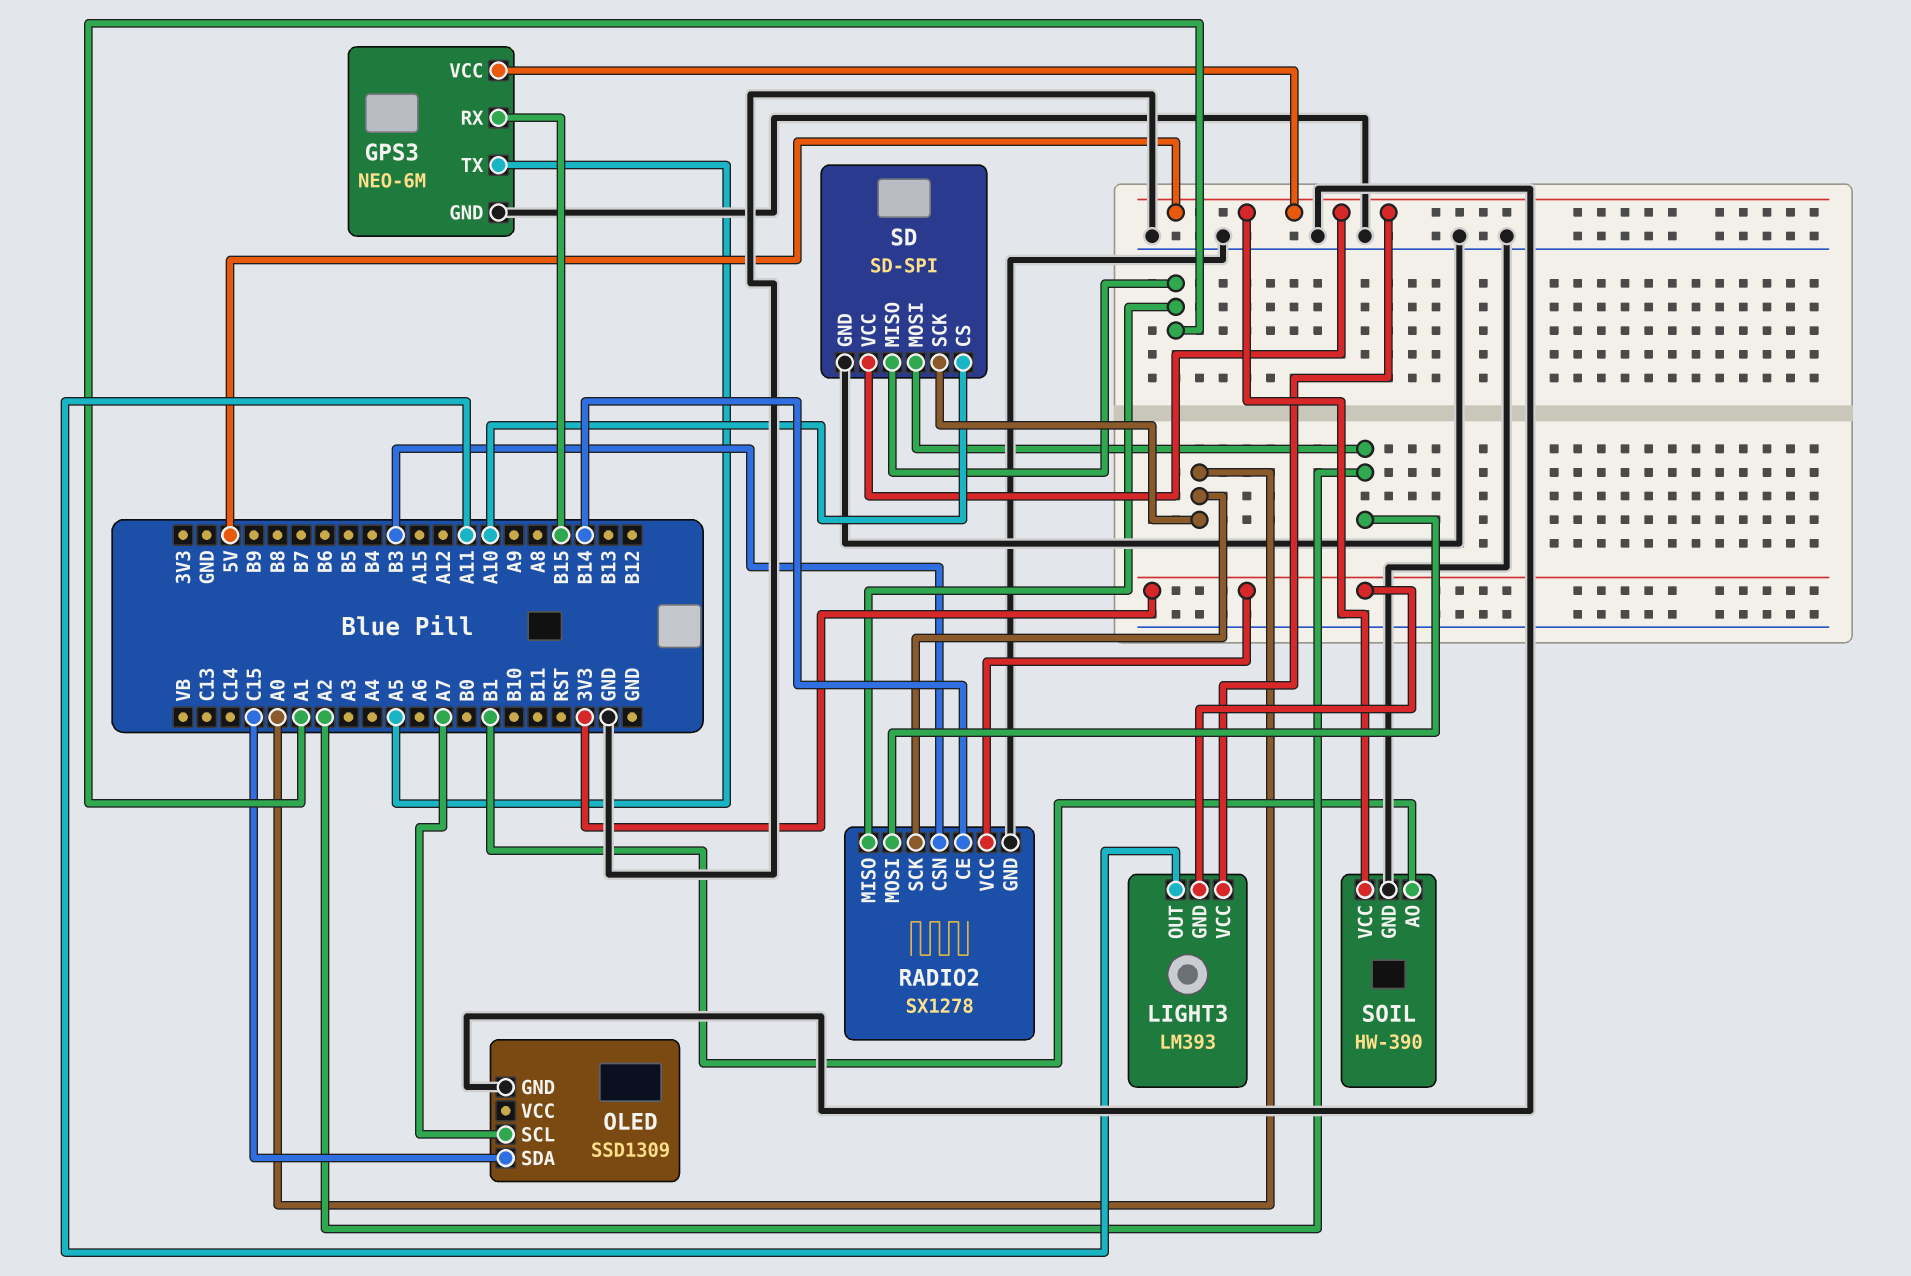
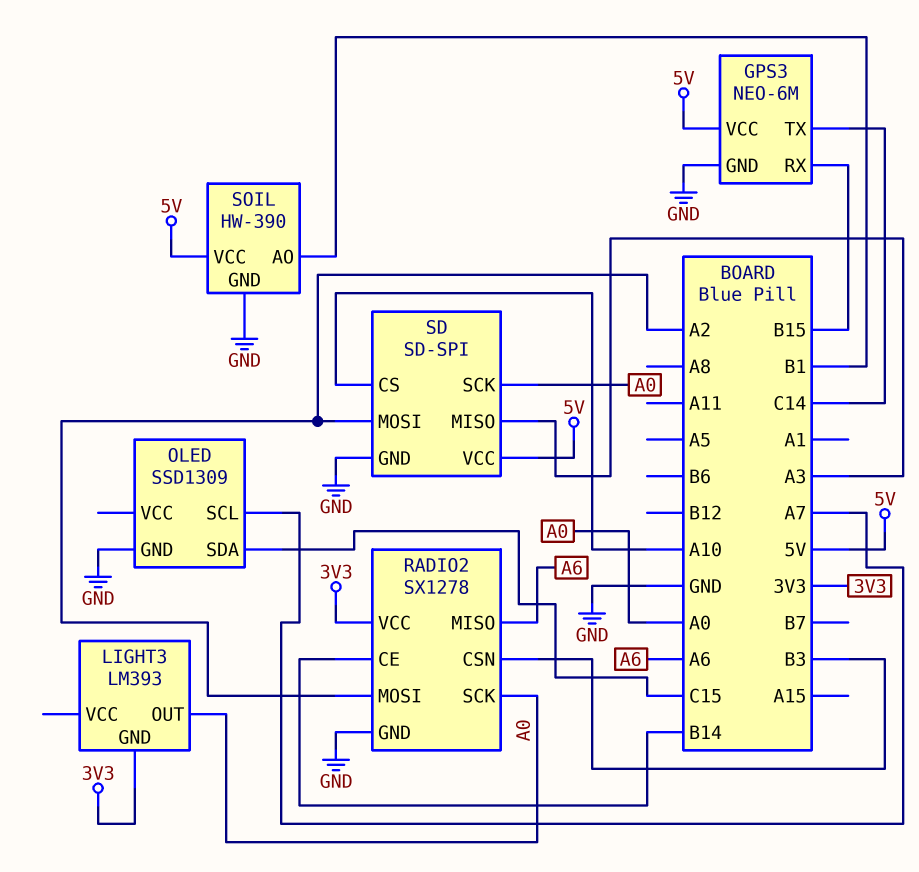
GPS3 pin TX: A5 -> C14
LIGHT3 pin OUT: A11 -> A0
LIGHT3 pin VCC: 5V -> none
RADIO2 pin MISO: A1 -> A6
SD pin MISO: A1 -> A3

